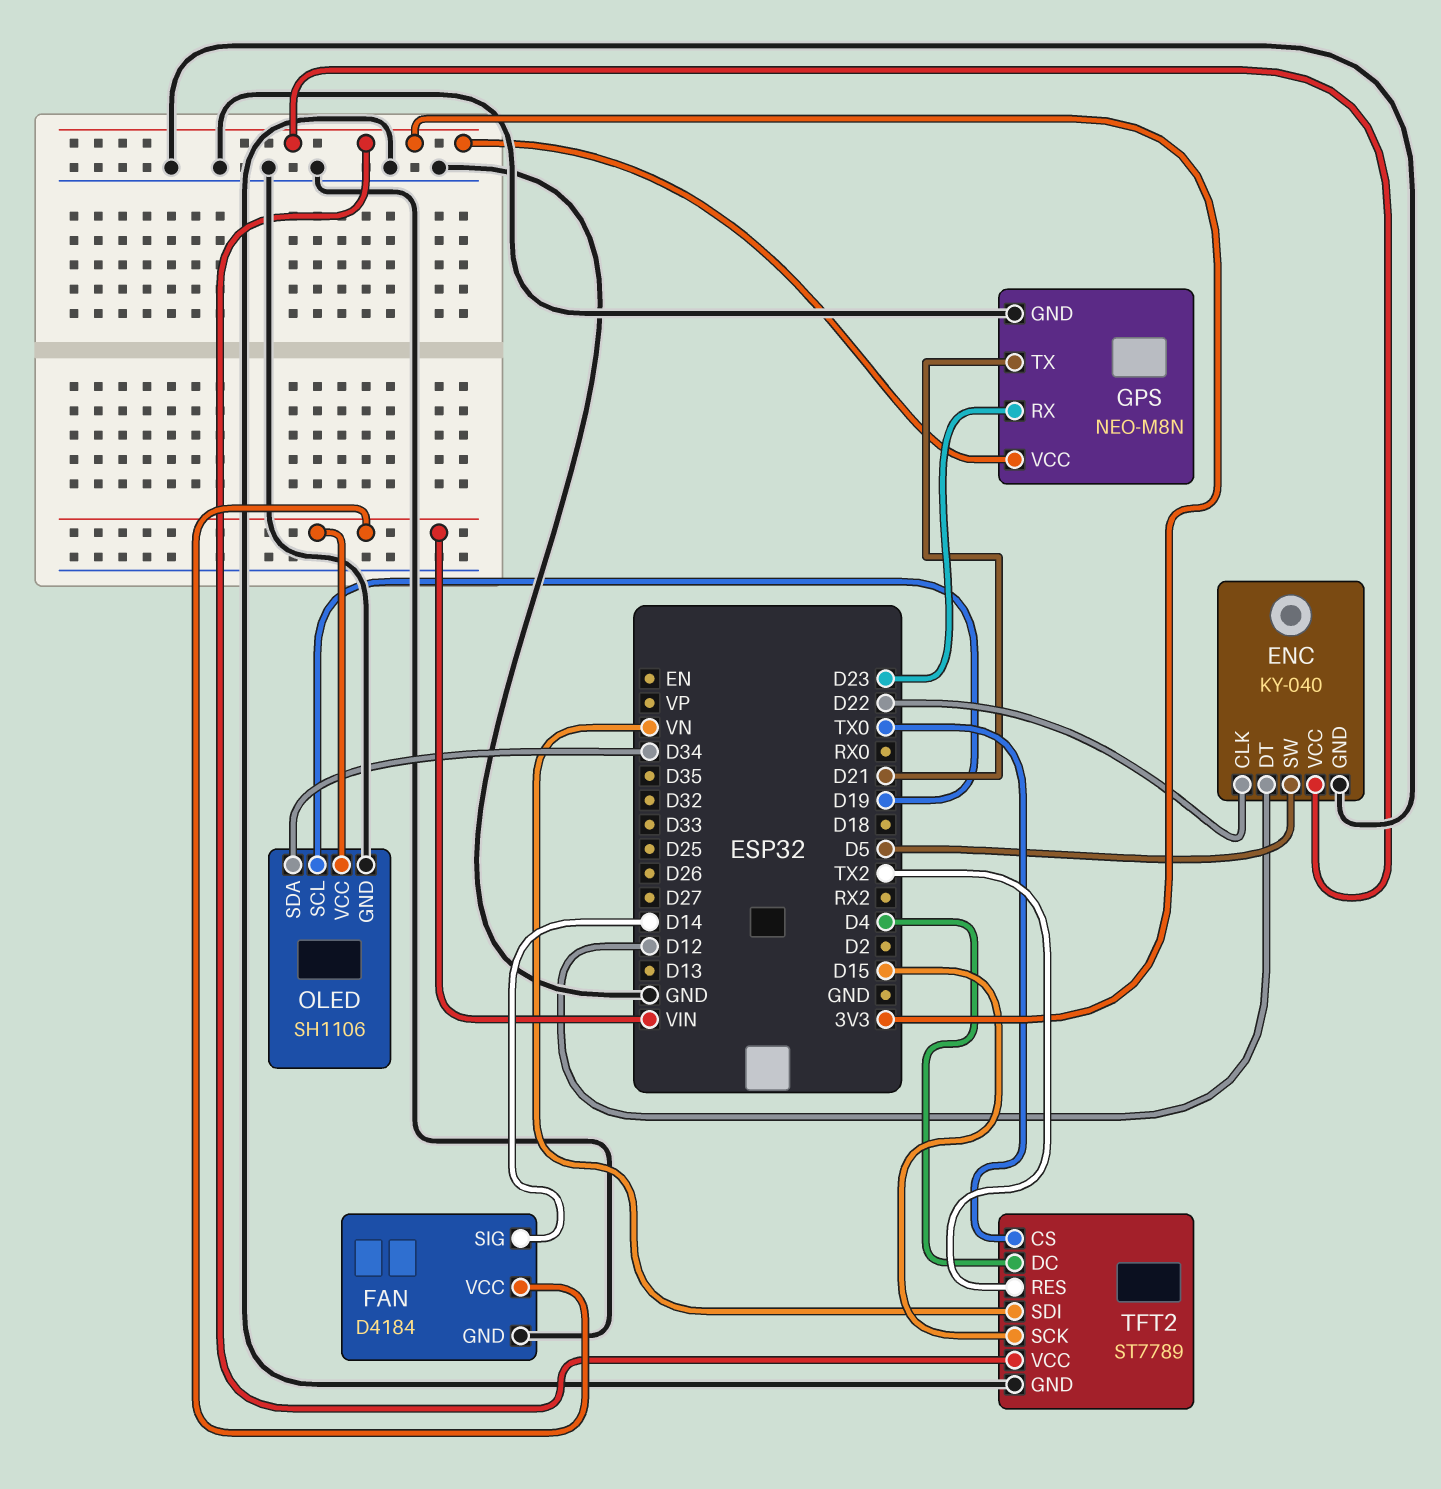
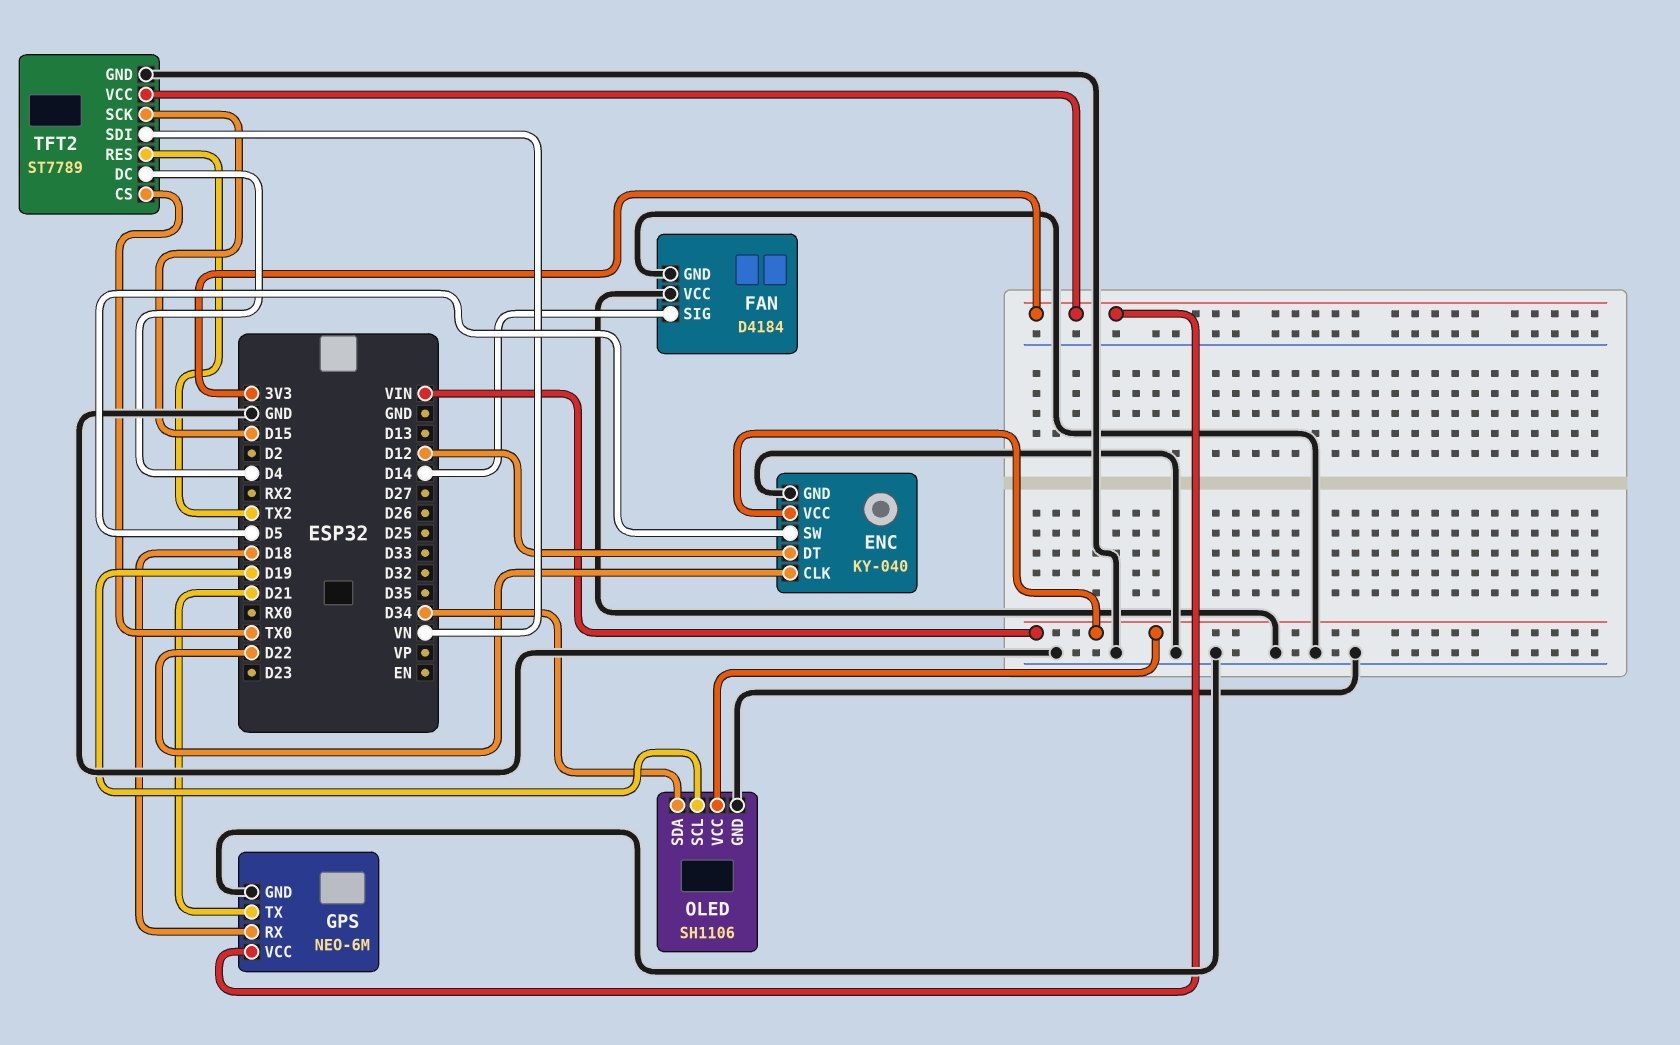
ENC pin VCC: 3V3 -> VIN
FAN pin VCC: VIN -> GND
GPS: NEO-M8N -> NEO-6M
GPS pin RX: D23 -> D18

